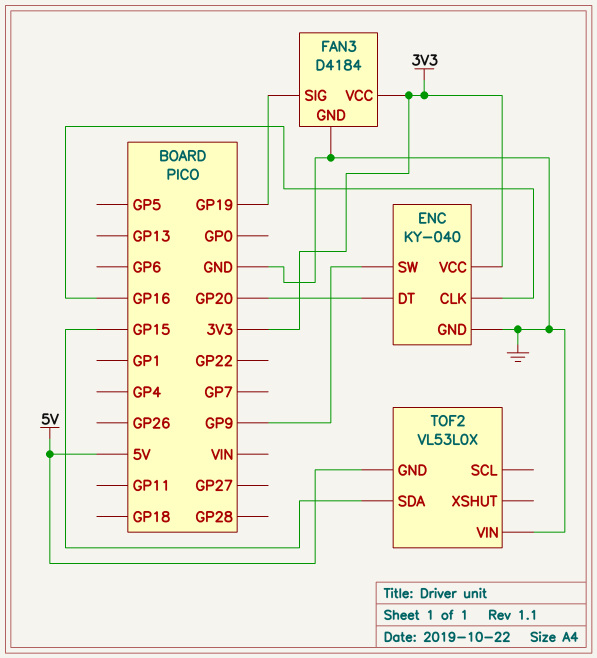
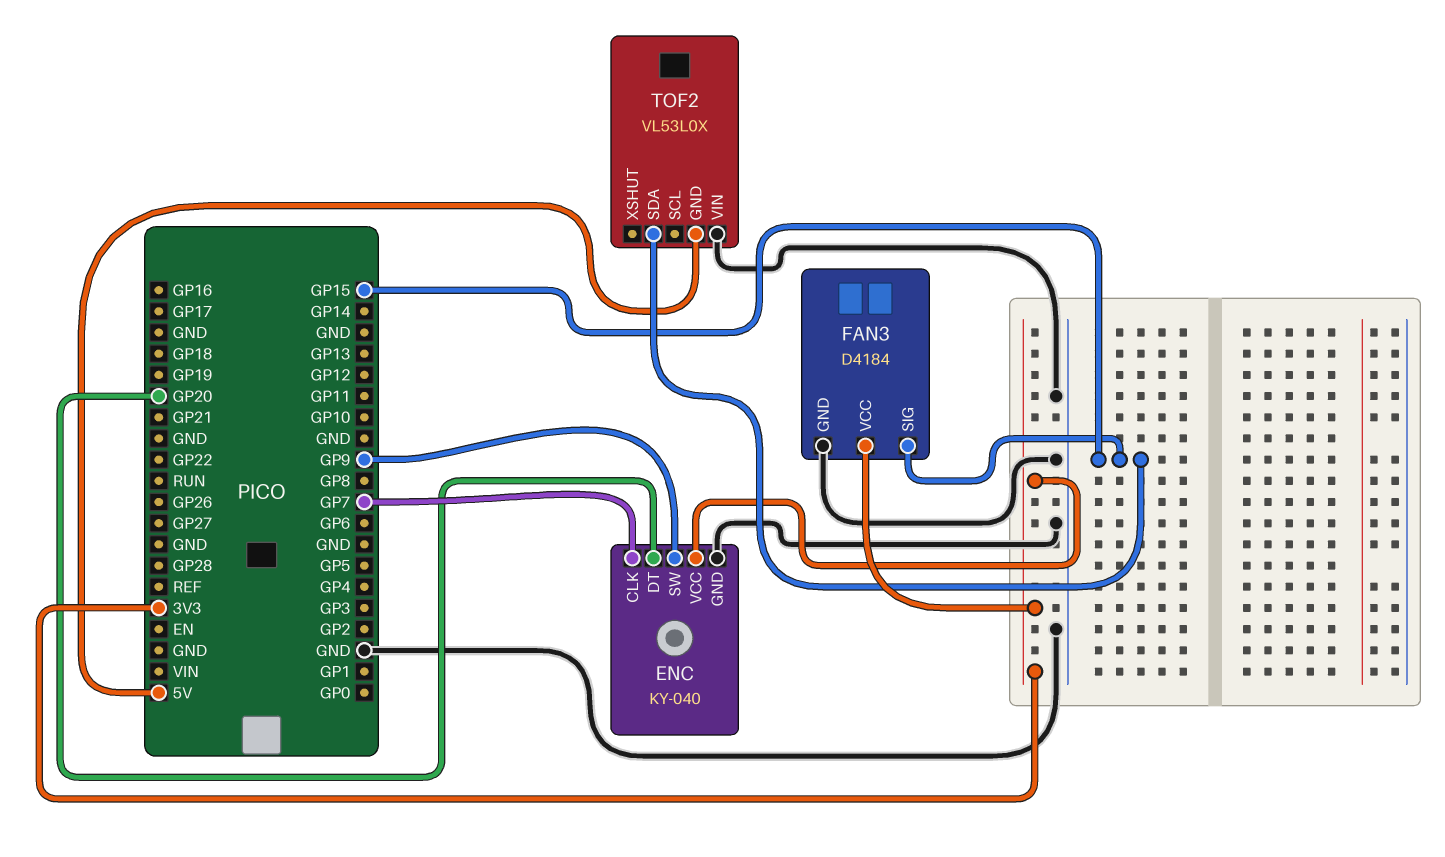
ENC pin CLK: GP16 -> GP7
FAN3 pin SIG: GP19 -> GP15

